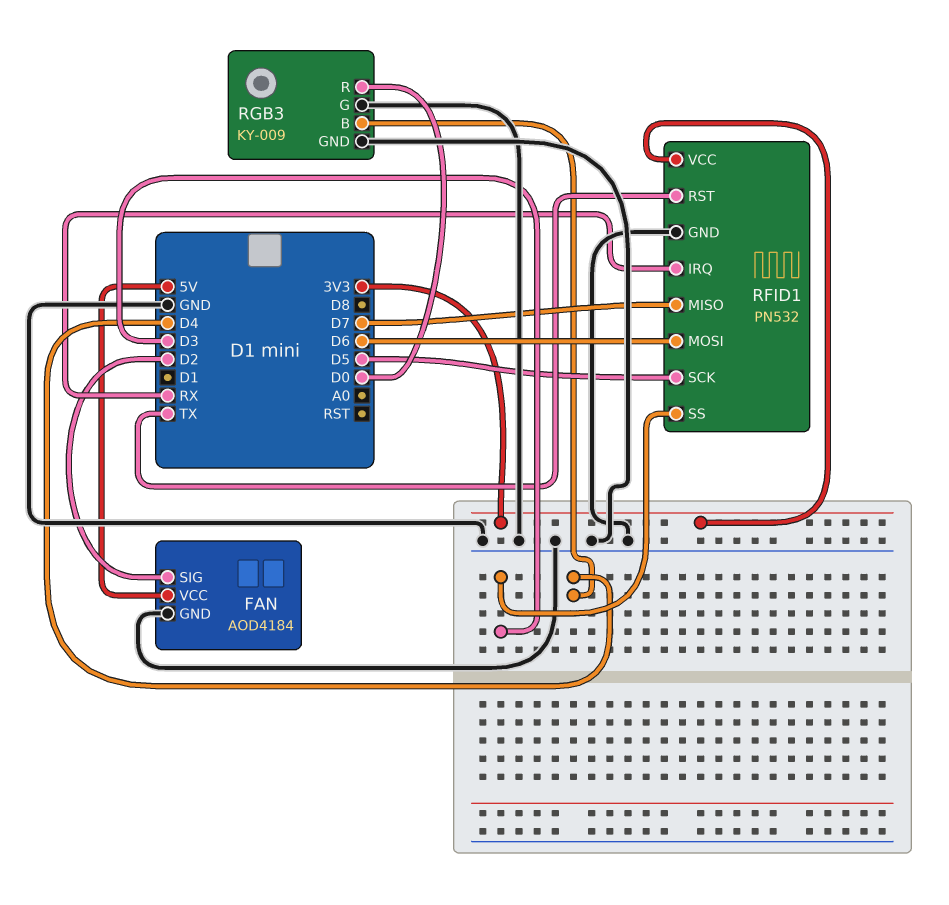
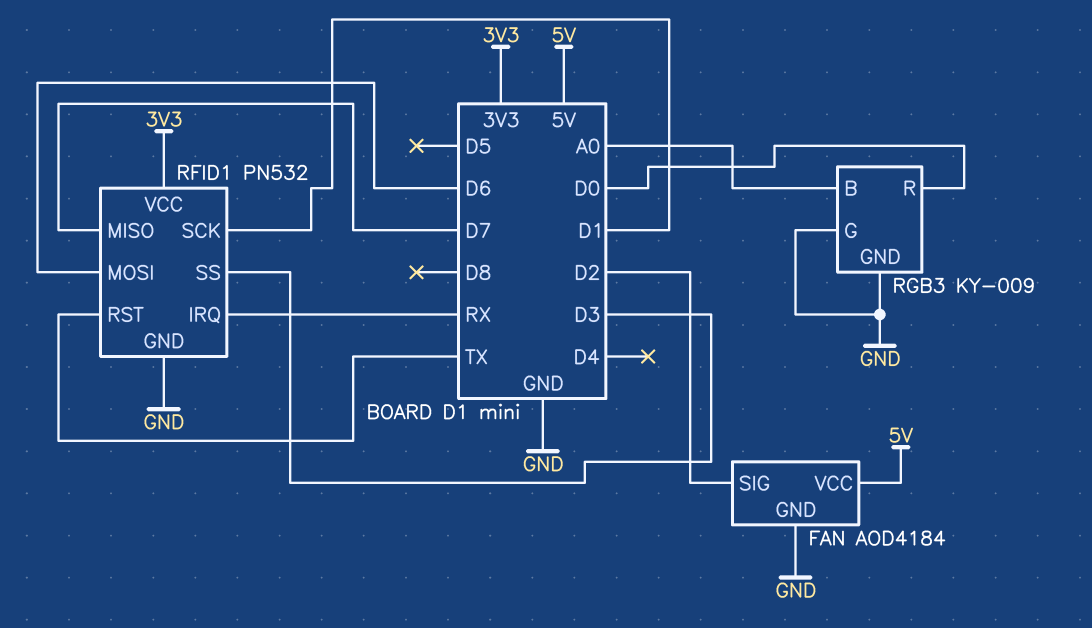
RFID1 pin SCK: D5 -> D1
RGB3 pin B: D4 -> A0

